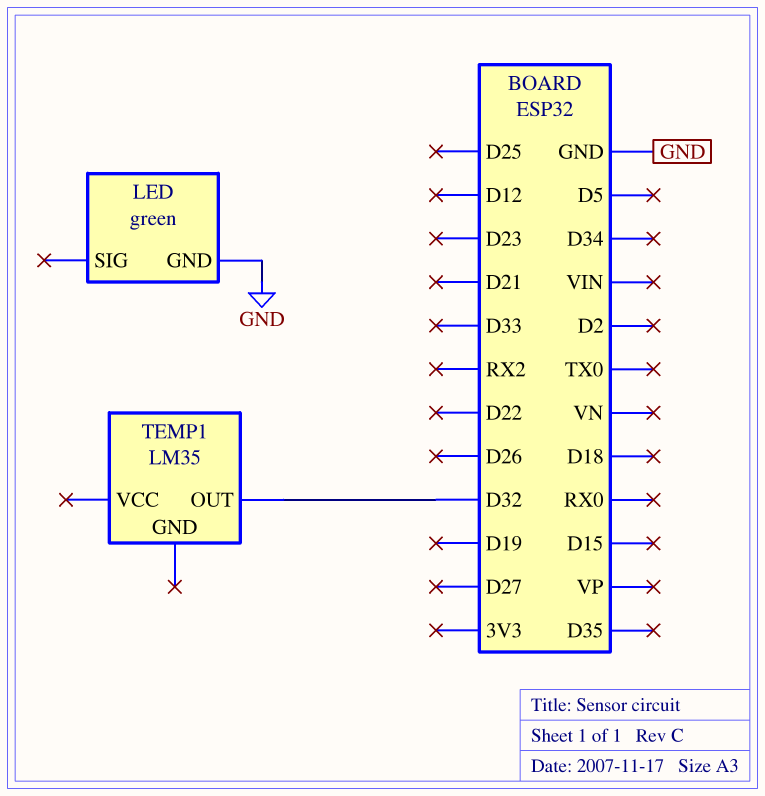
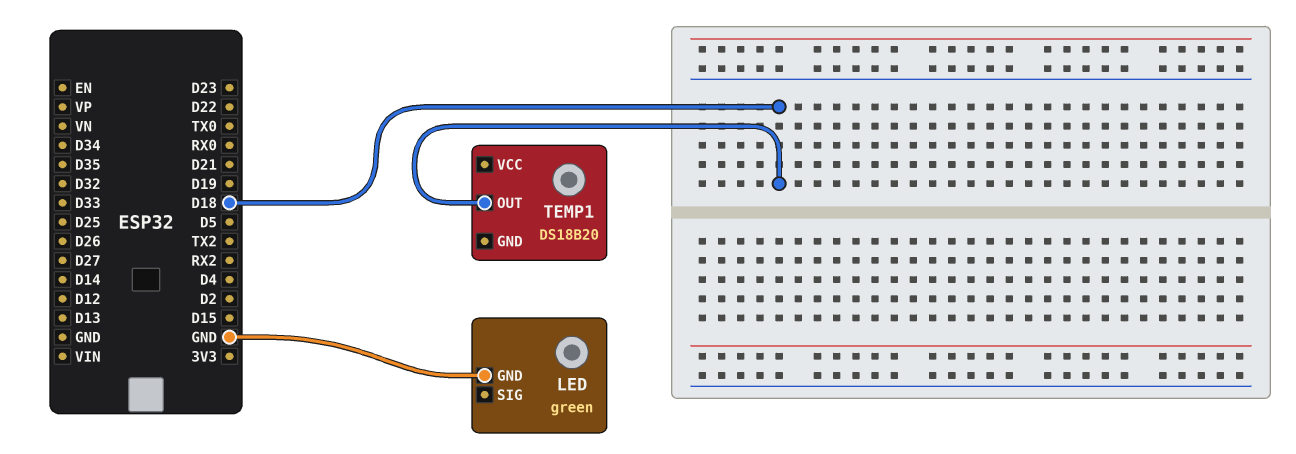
TEMP1: LM35 -> DS18B20
TEMP1 pin OUT: D32 -> D18

